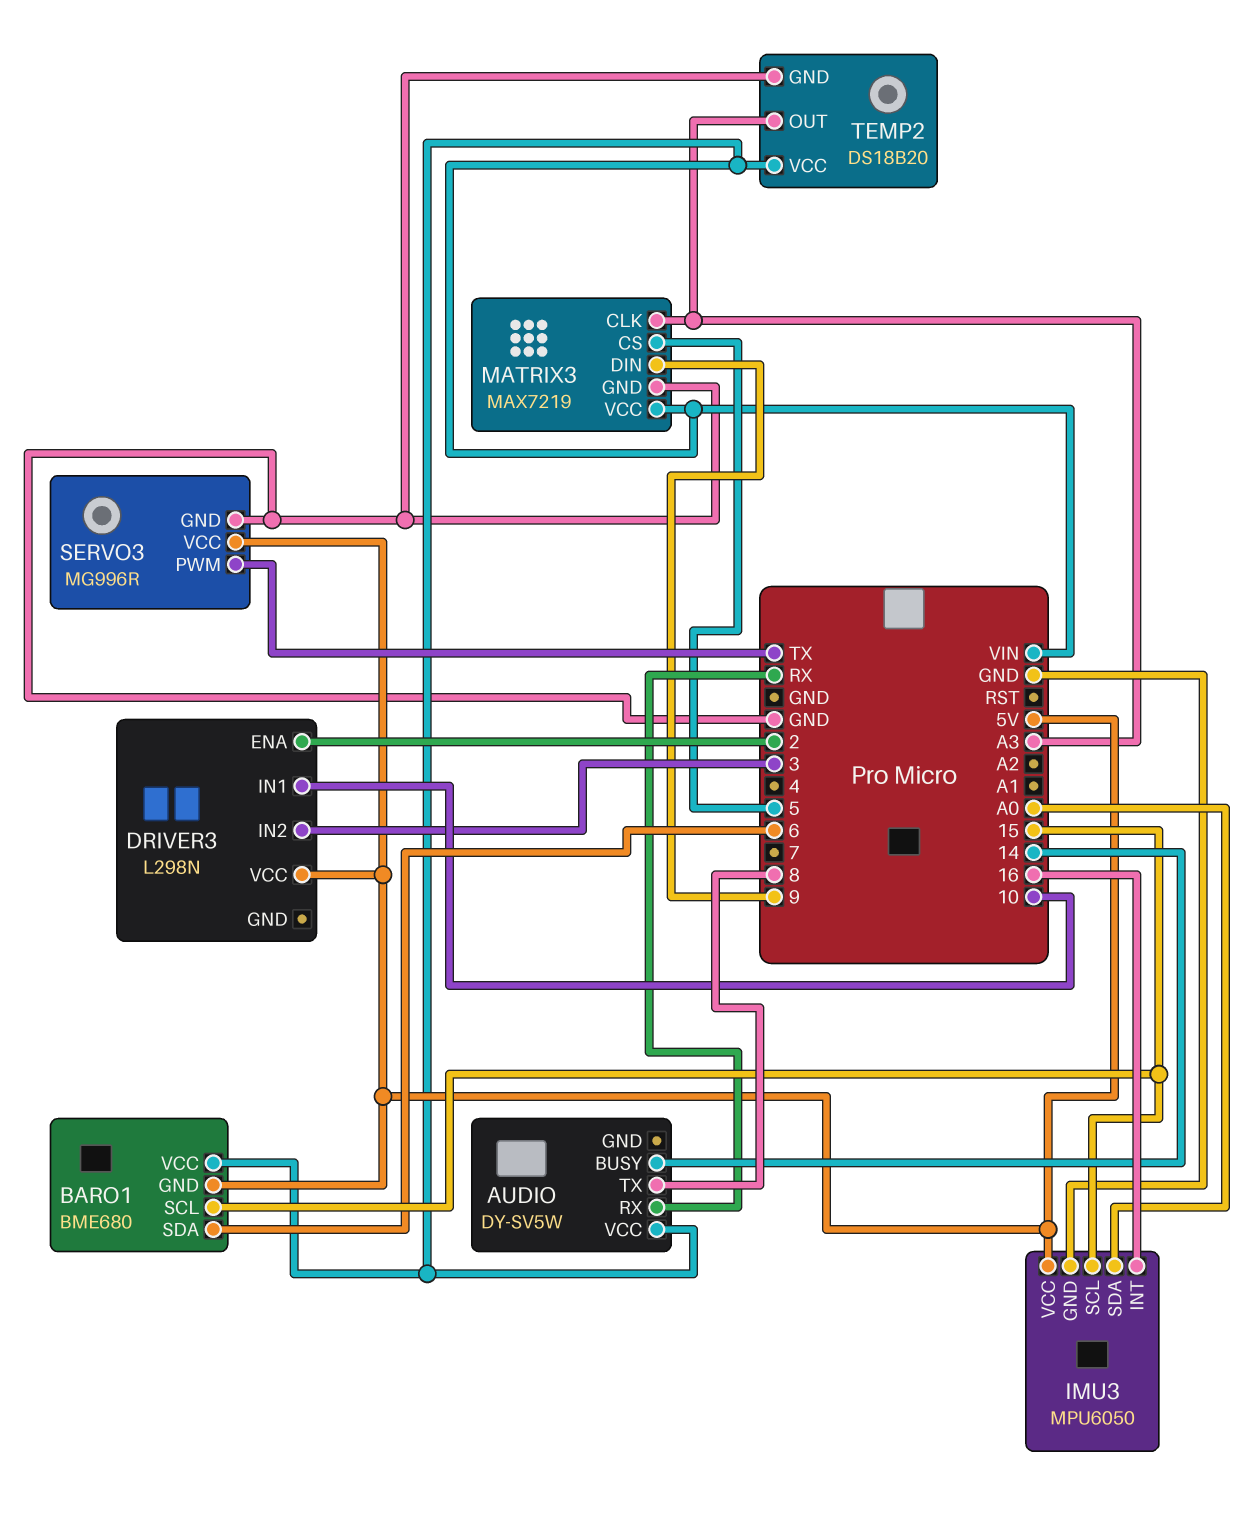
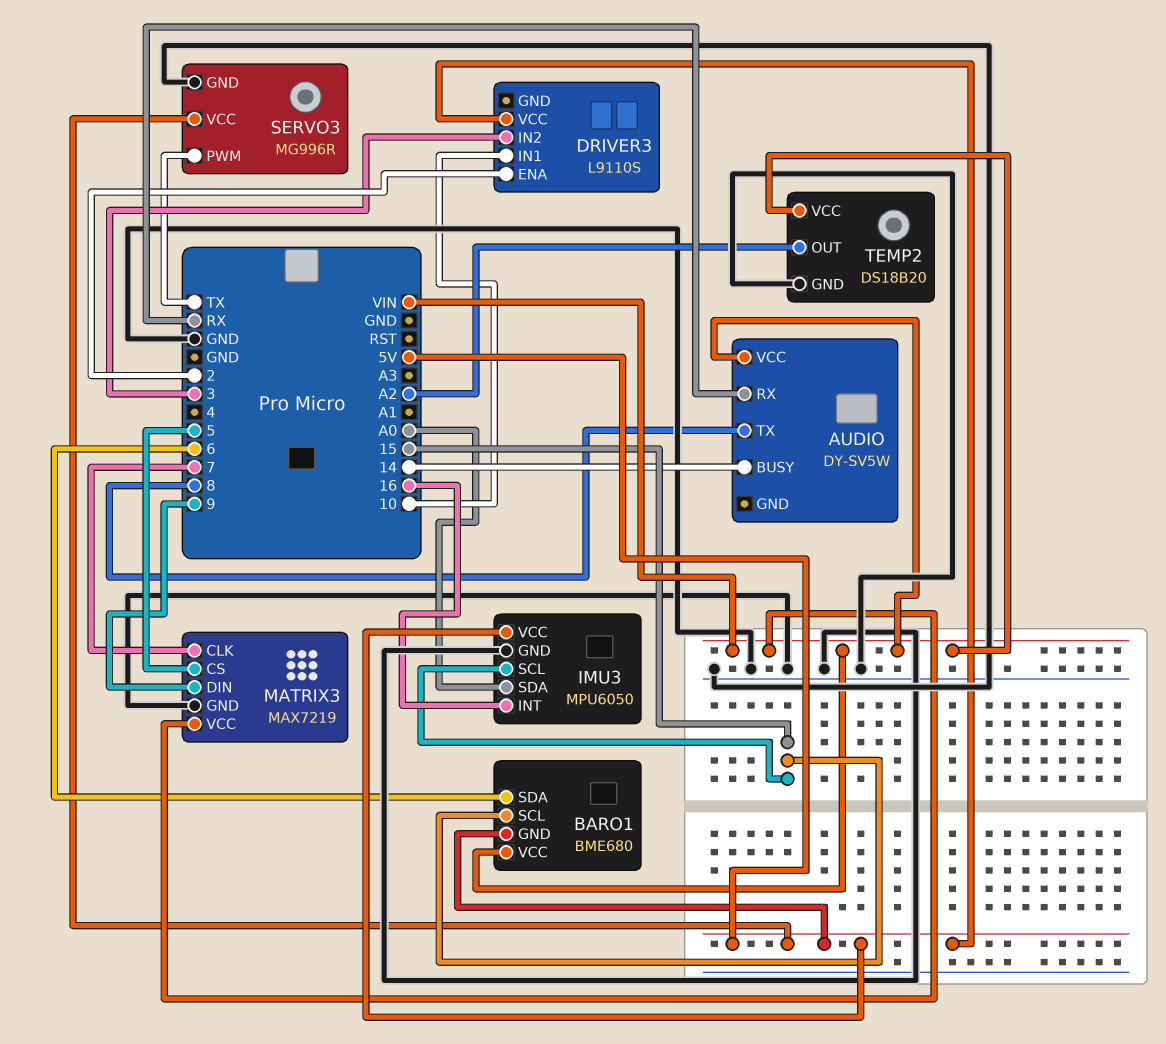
DRIVER3: L298N -> L9110S
MATRIX3 pin CLK: A3 -> 7
TEMP2 pin OUT: A3 -> A2

